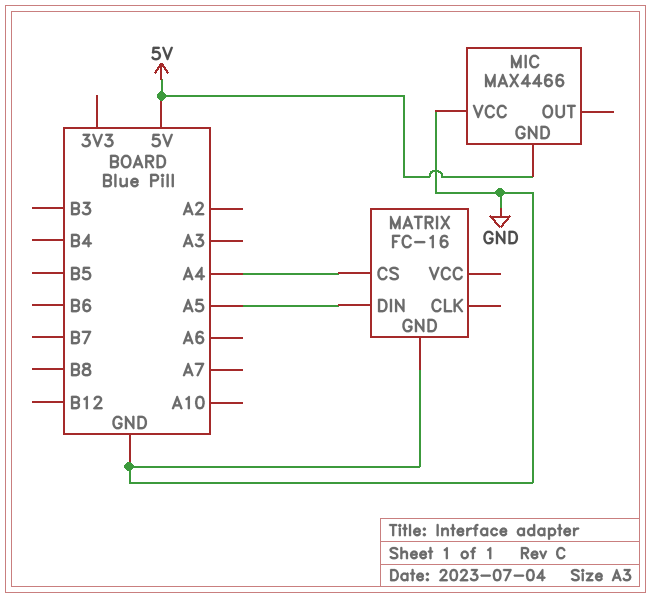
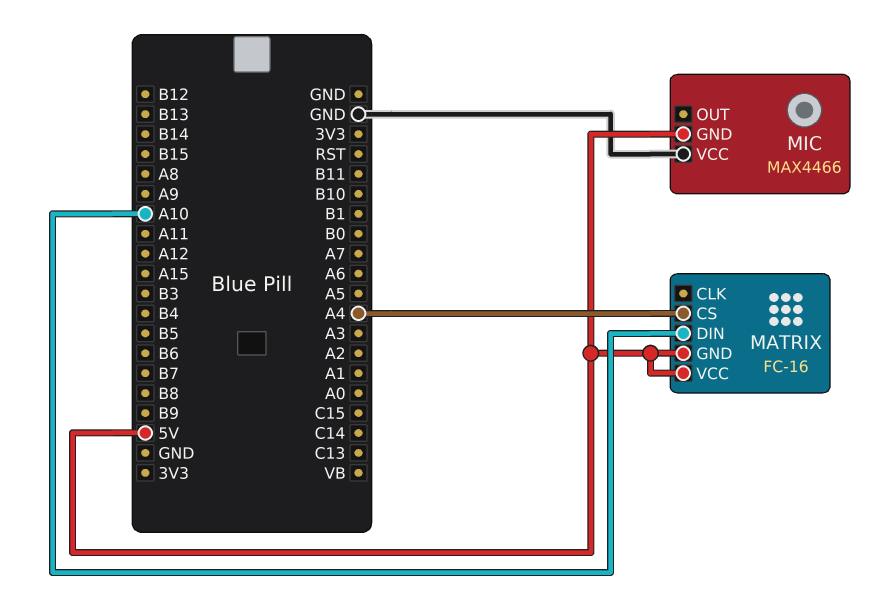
MATRIX pin DIN: A5 -> A10
MATRIX pin GND: GND -> 5V
MATRIX pin VCC: none -> 5V

